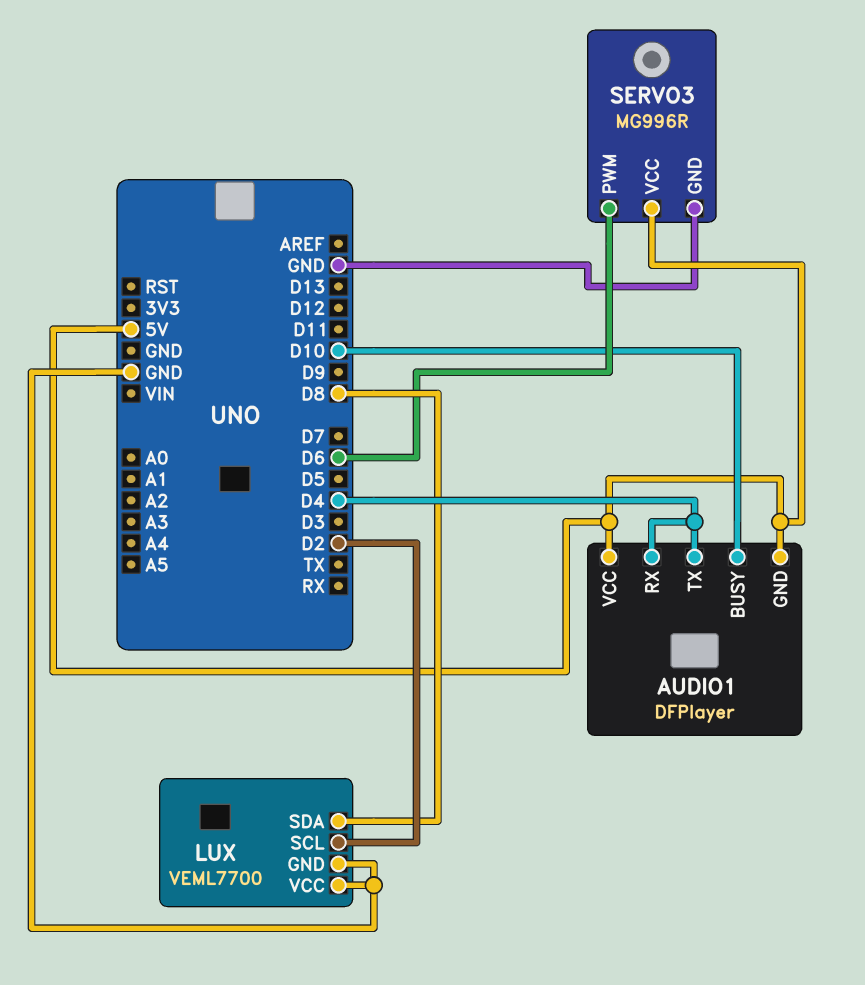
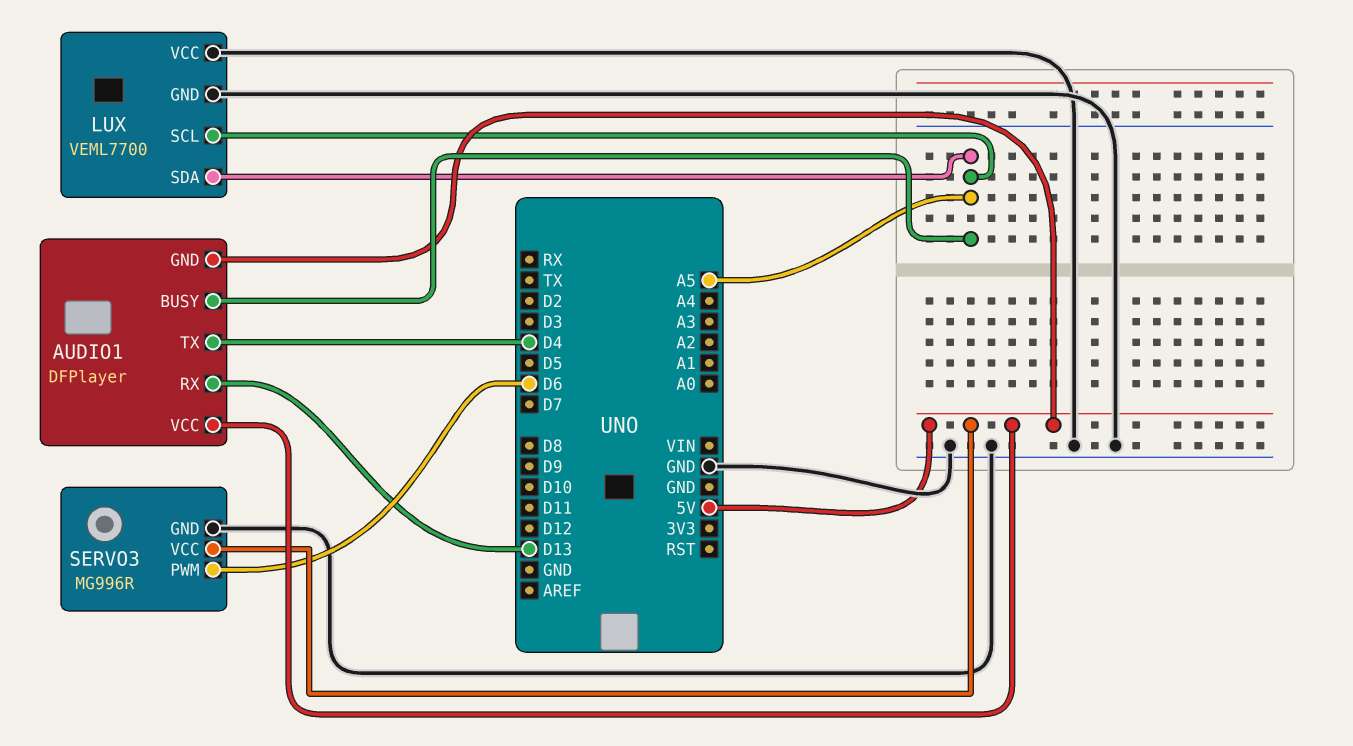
AUDIO1 pin BUSY: D10 -> A5
AUDIO1 pin RX: D4 -> D13
LUX pin SCL: D2 -> A5
LUX pin SDA: D8 -> A5

